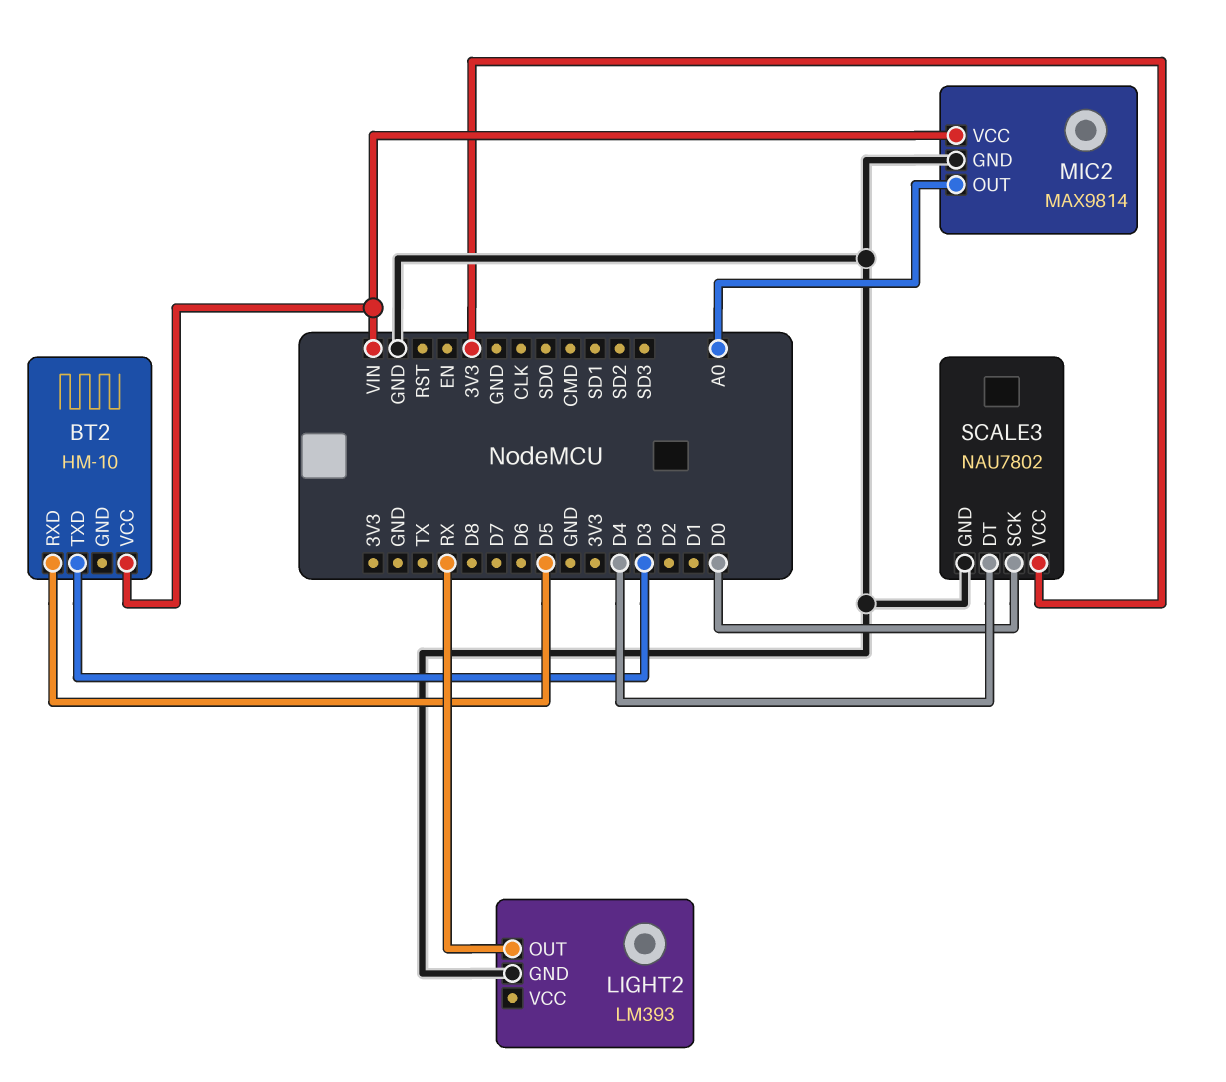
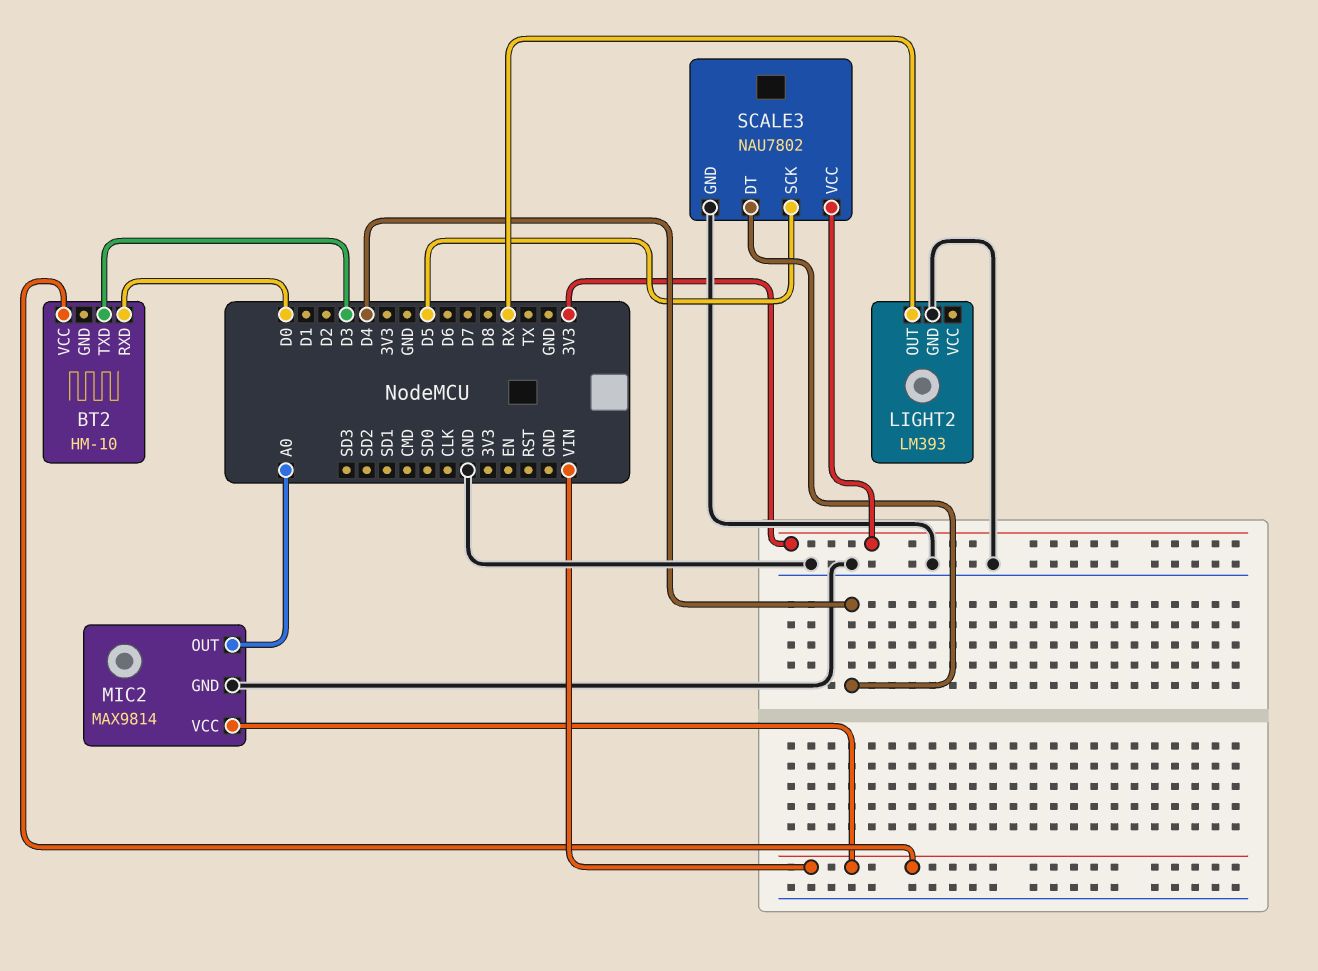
BT2 pin RXD: D5 -> D0
SCALE3 pin SCK: D0 -> D5

